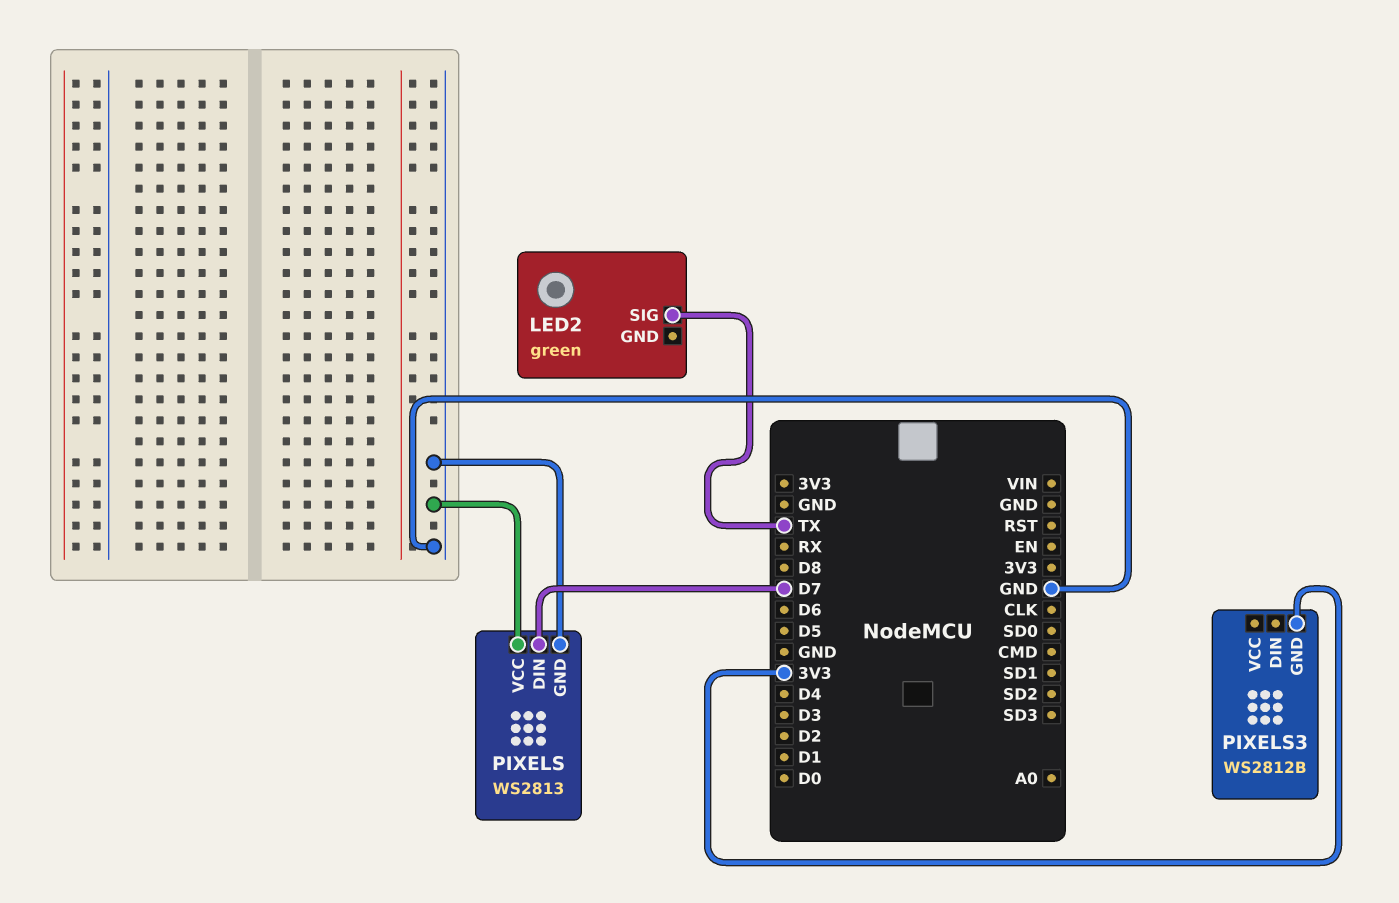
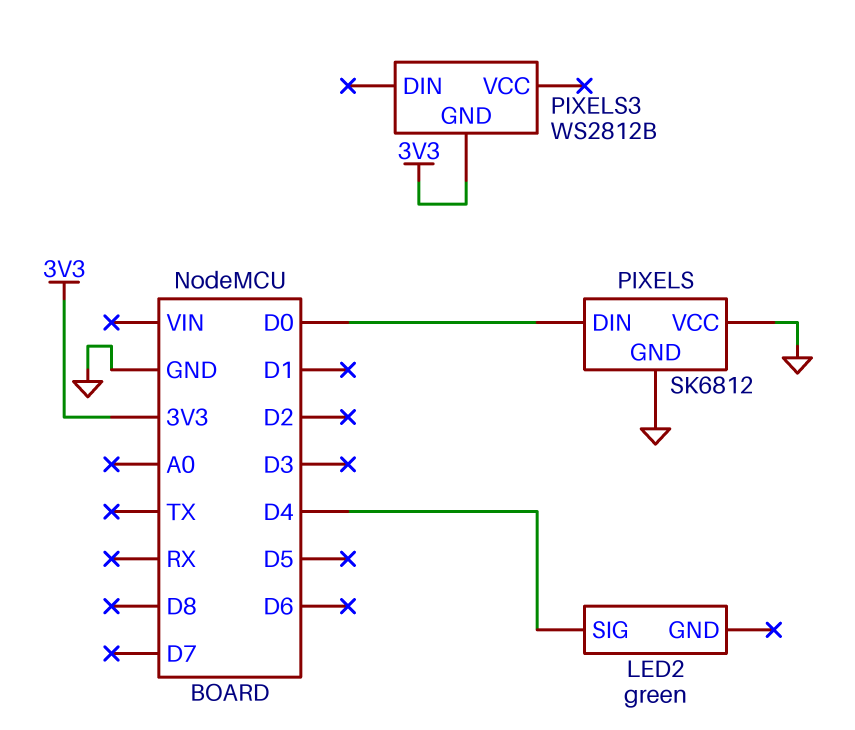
LED2 pin SIG: TX -> D4
PIXELS: WS2813 -> SK6812
PIXELS pin DIN: D7 -> D0

